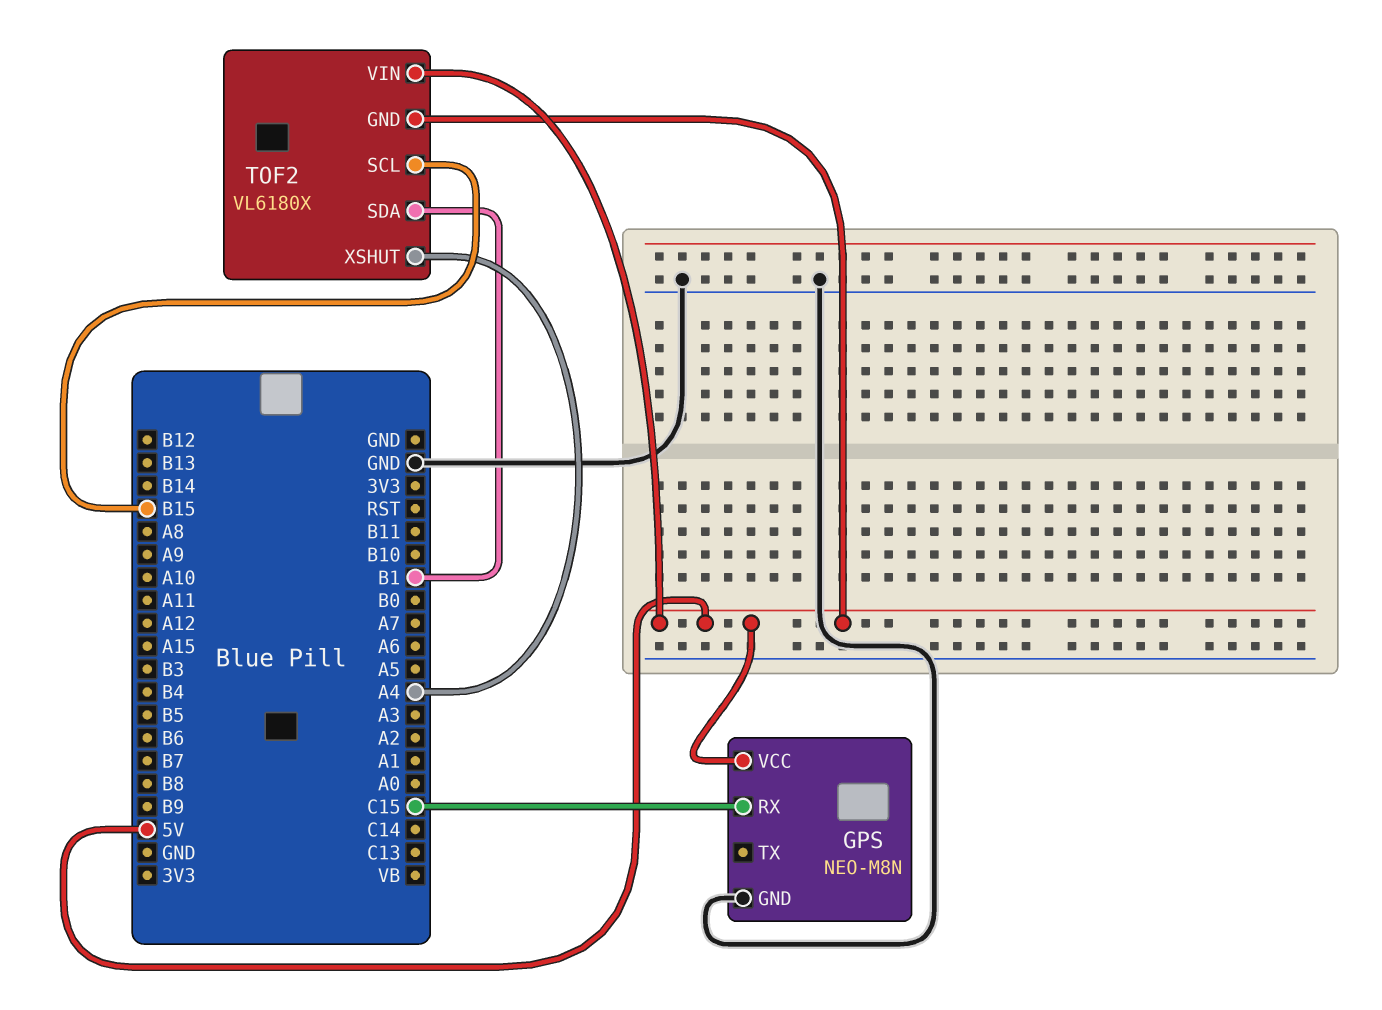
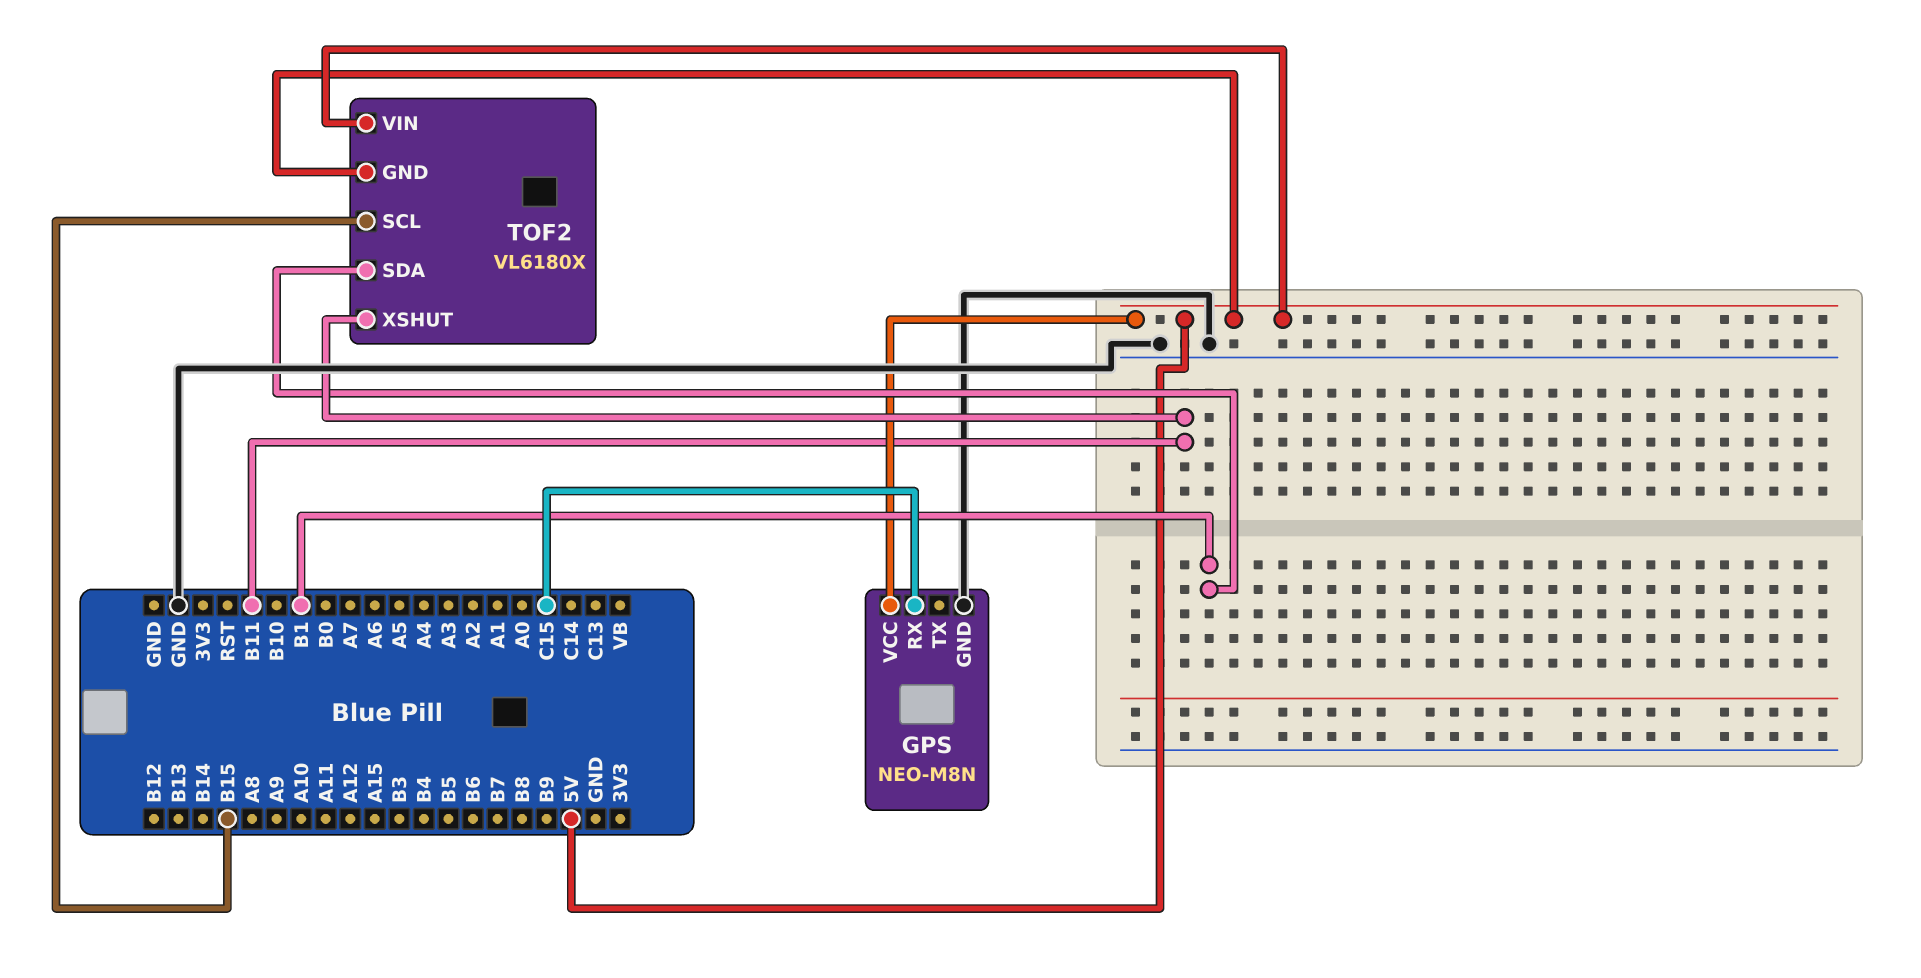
TOF2 pin XSHUT: A4 -> B11

